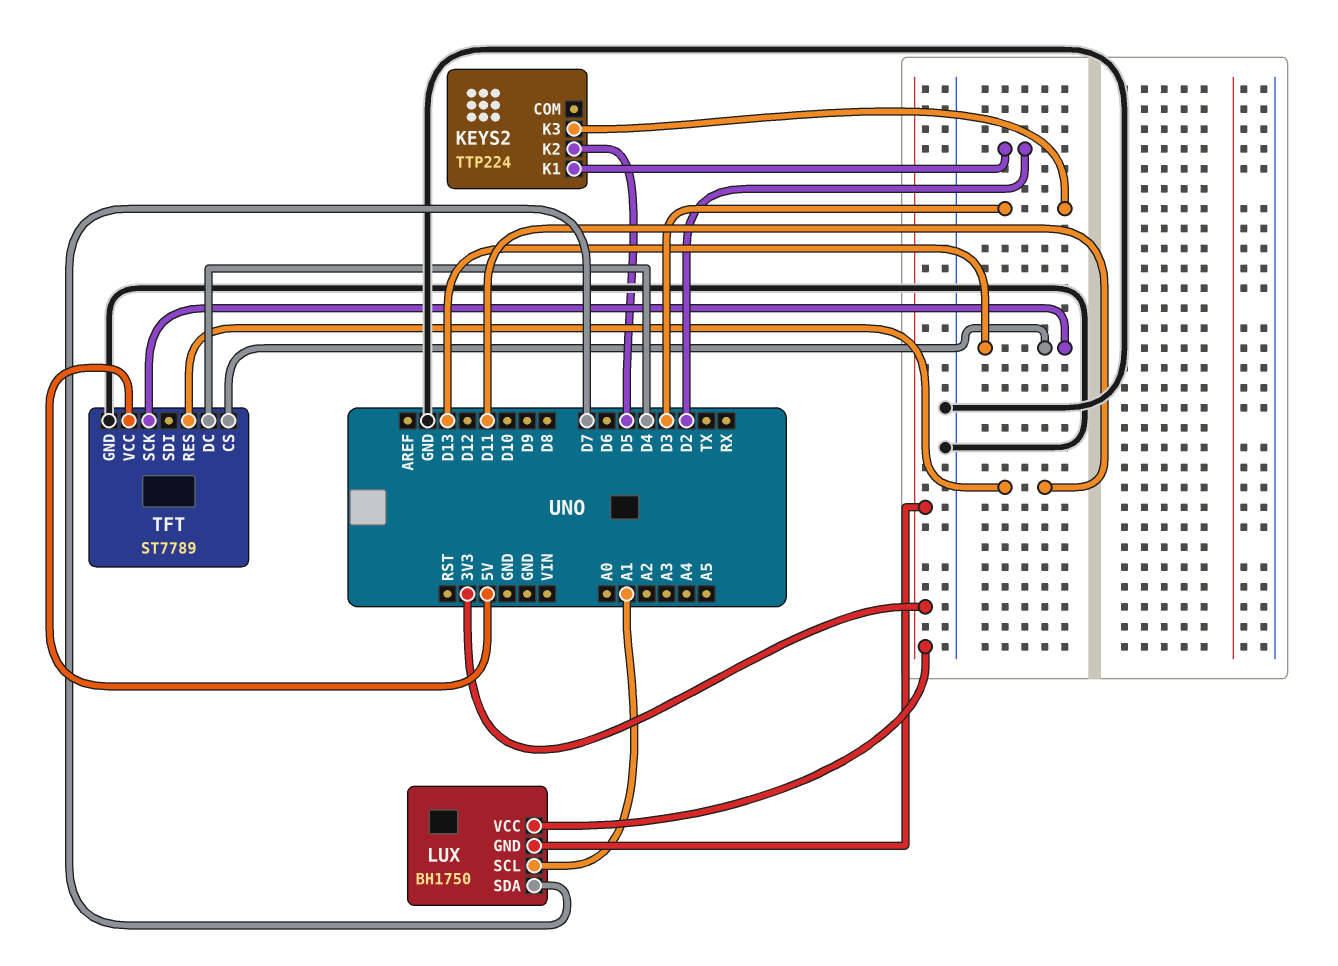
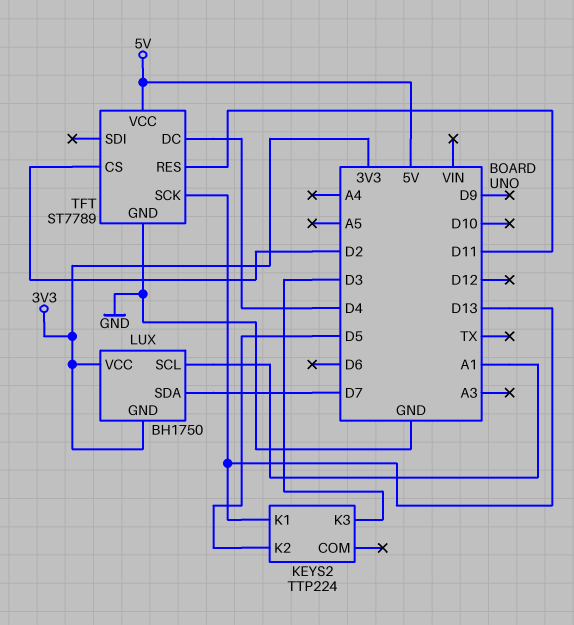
KEYS2 pin K1: D2 -> D13
TFT pin CS: D13 -> D2

